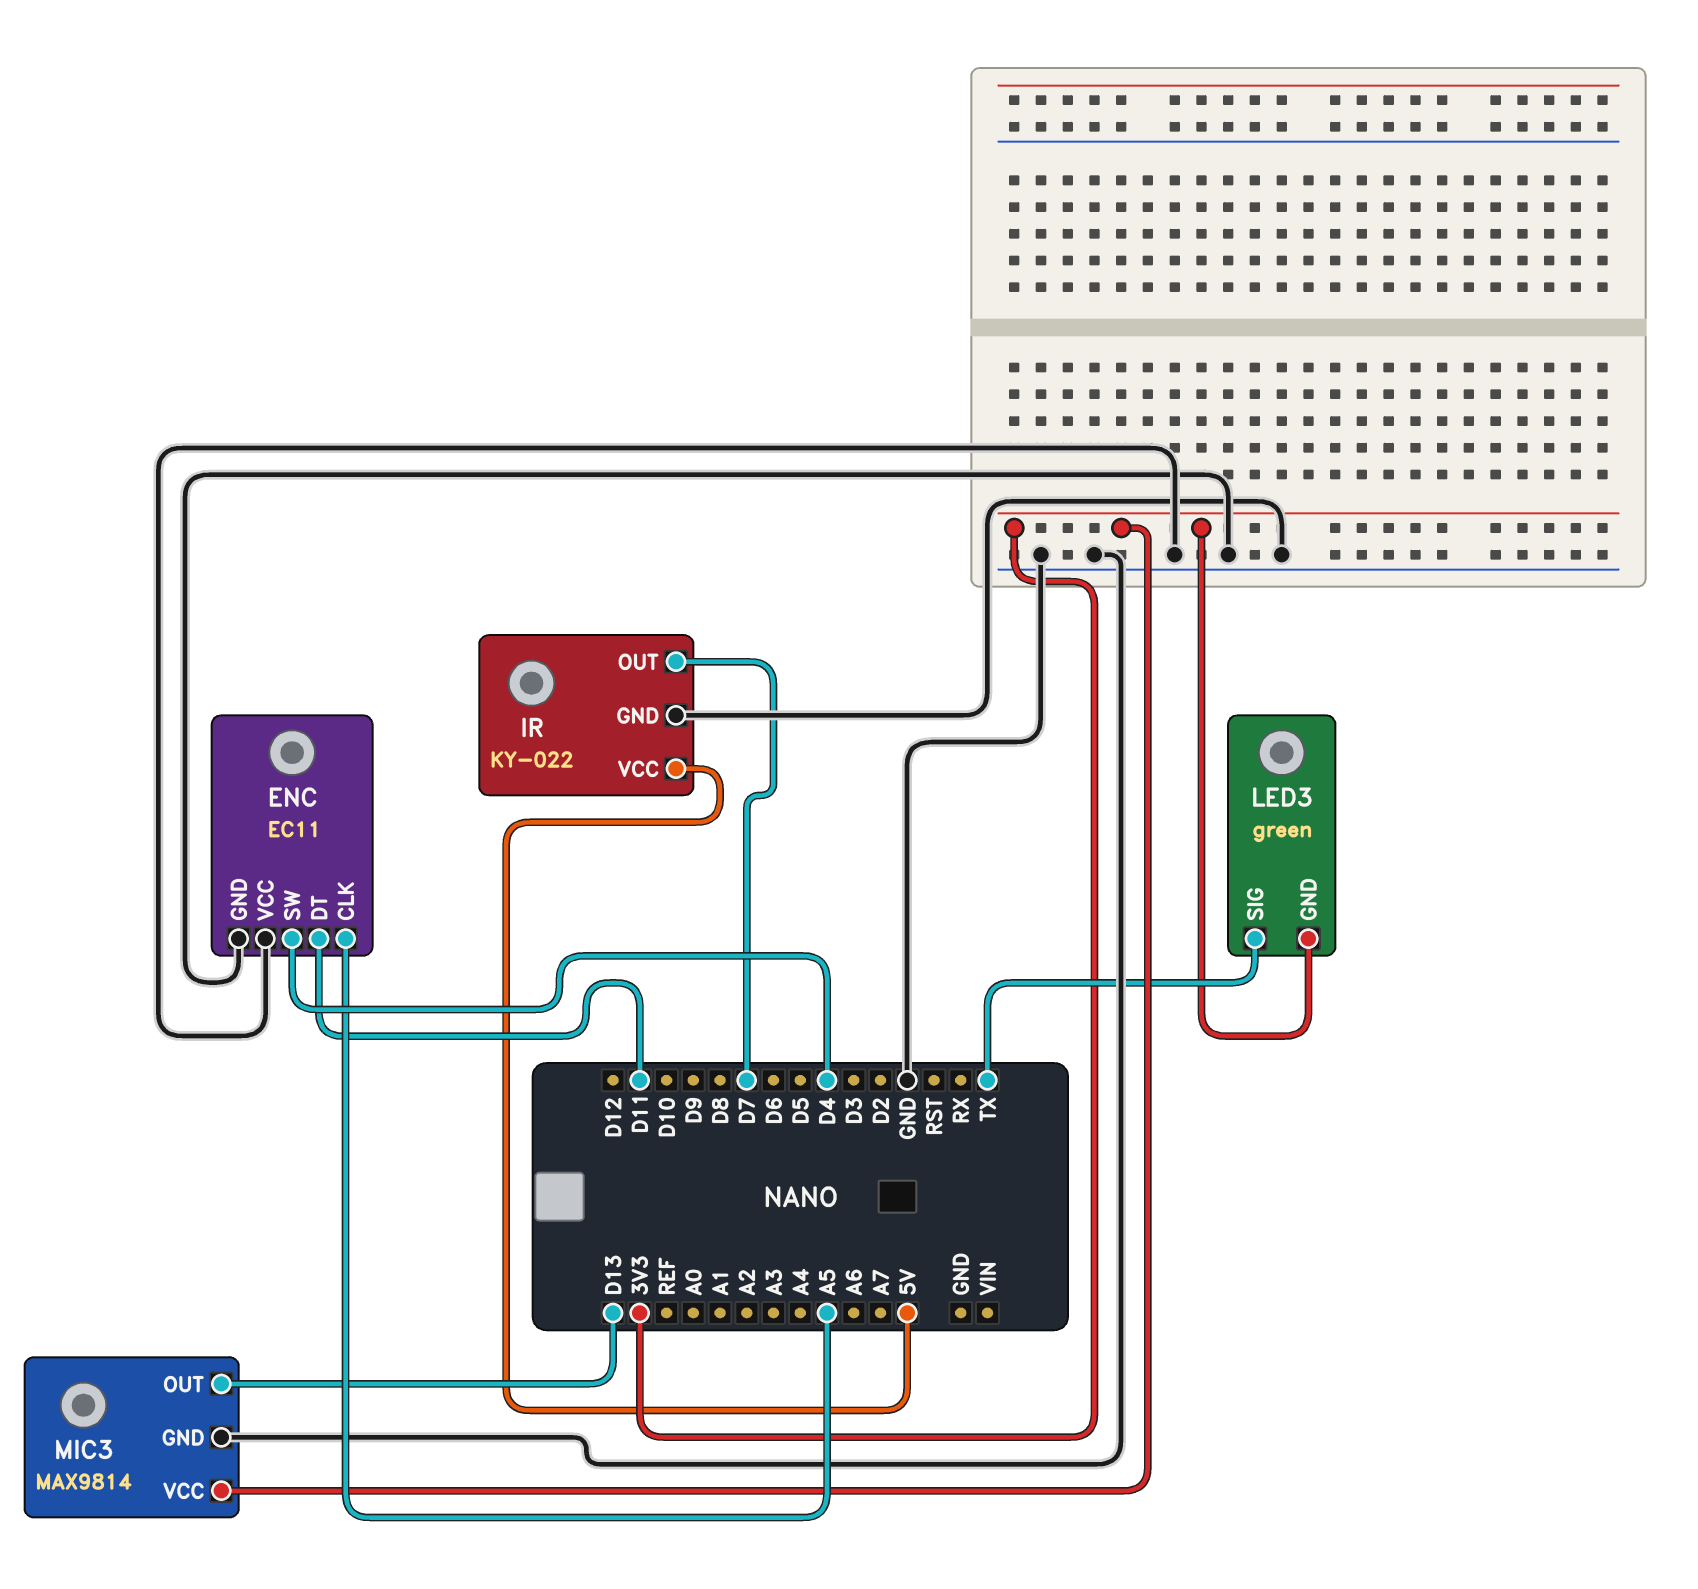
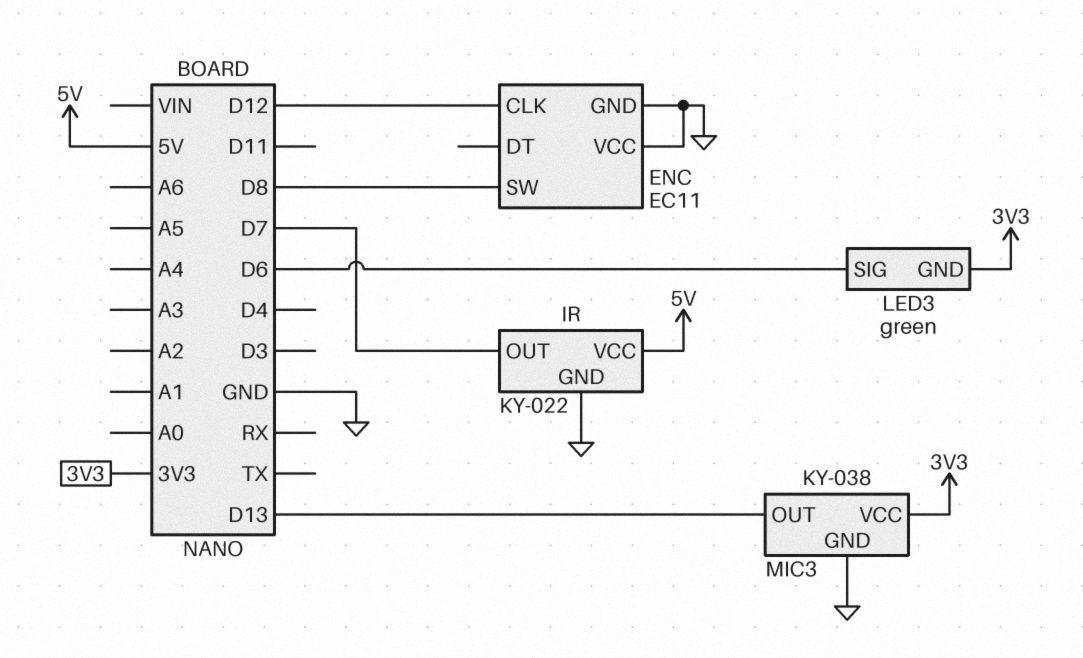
ENC pin CLK: A5 -> D12
ENC pin DT: D11 -> none
ENC pin SW: D4 -> D8
LED3 pin SIG: TX -> D6
MIC3: MAX9814 -> KY-038

